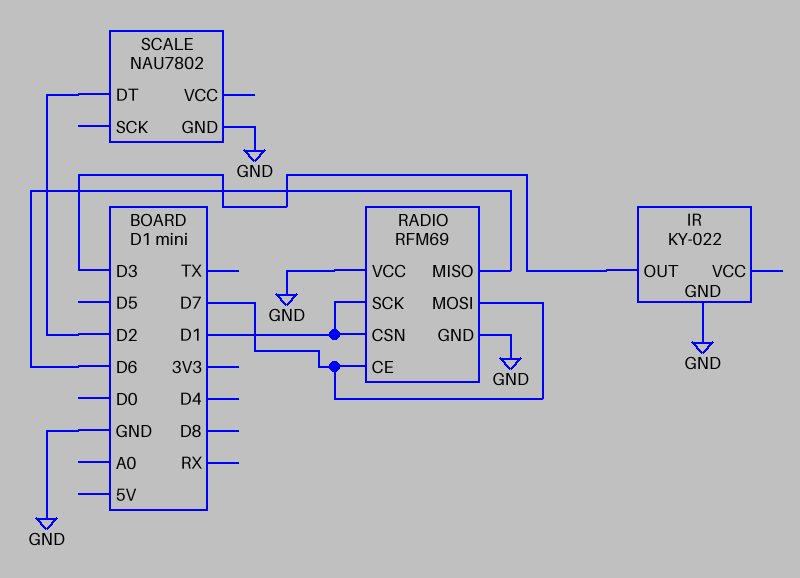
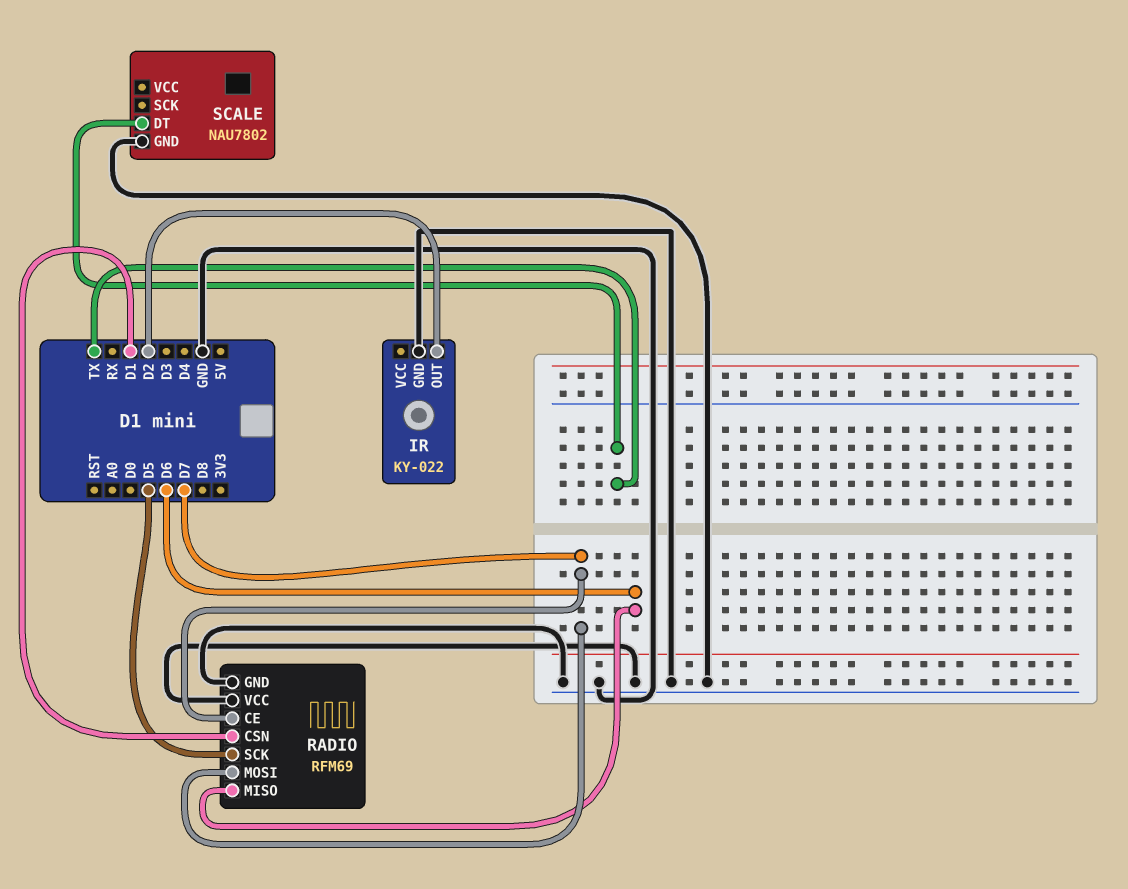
IR pin OUT: D3 -> D2
RADIO pin SCK: D1 -> D5
SCALE pin DT: D2 -> TX

